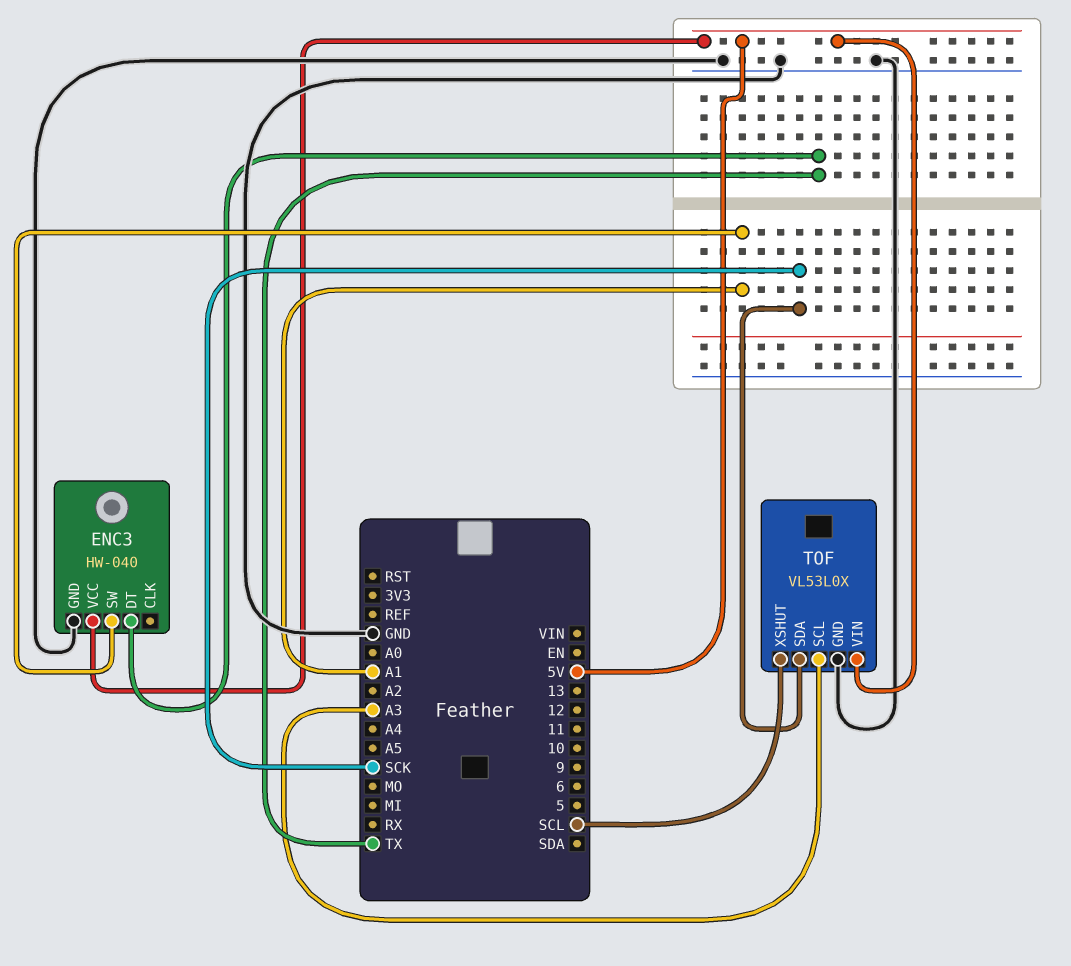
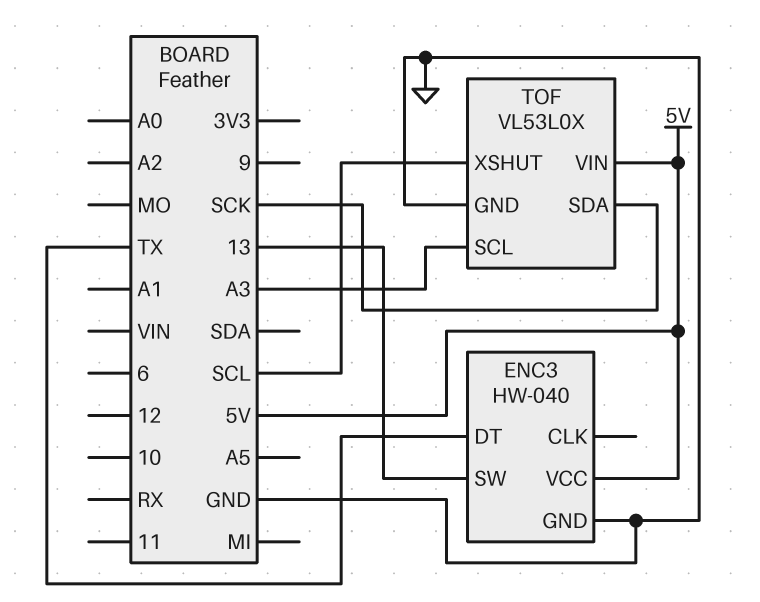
ENC3 pin SW: A1 -> 13

